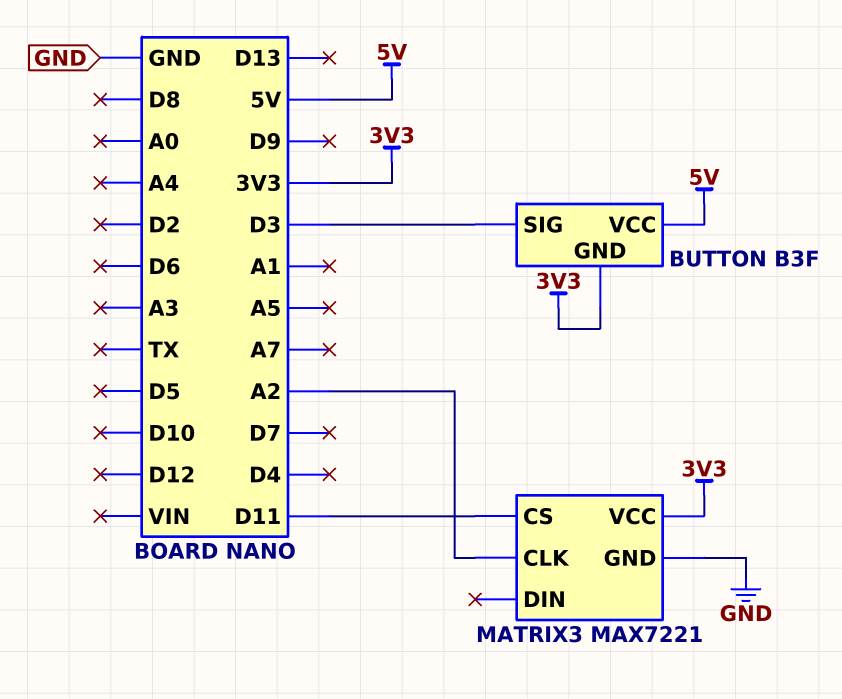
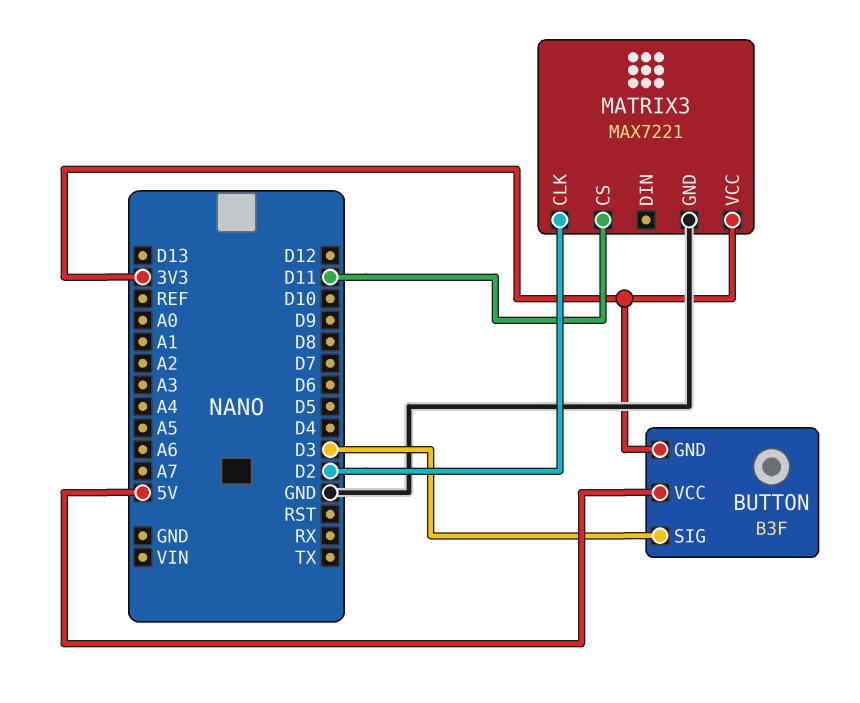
MATRIX3 pin CLK: A2 -> D2

